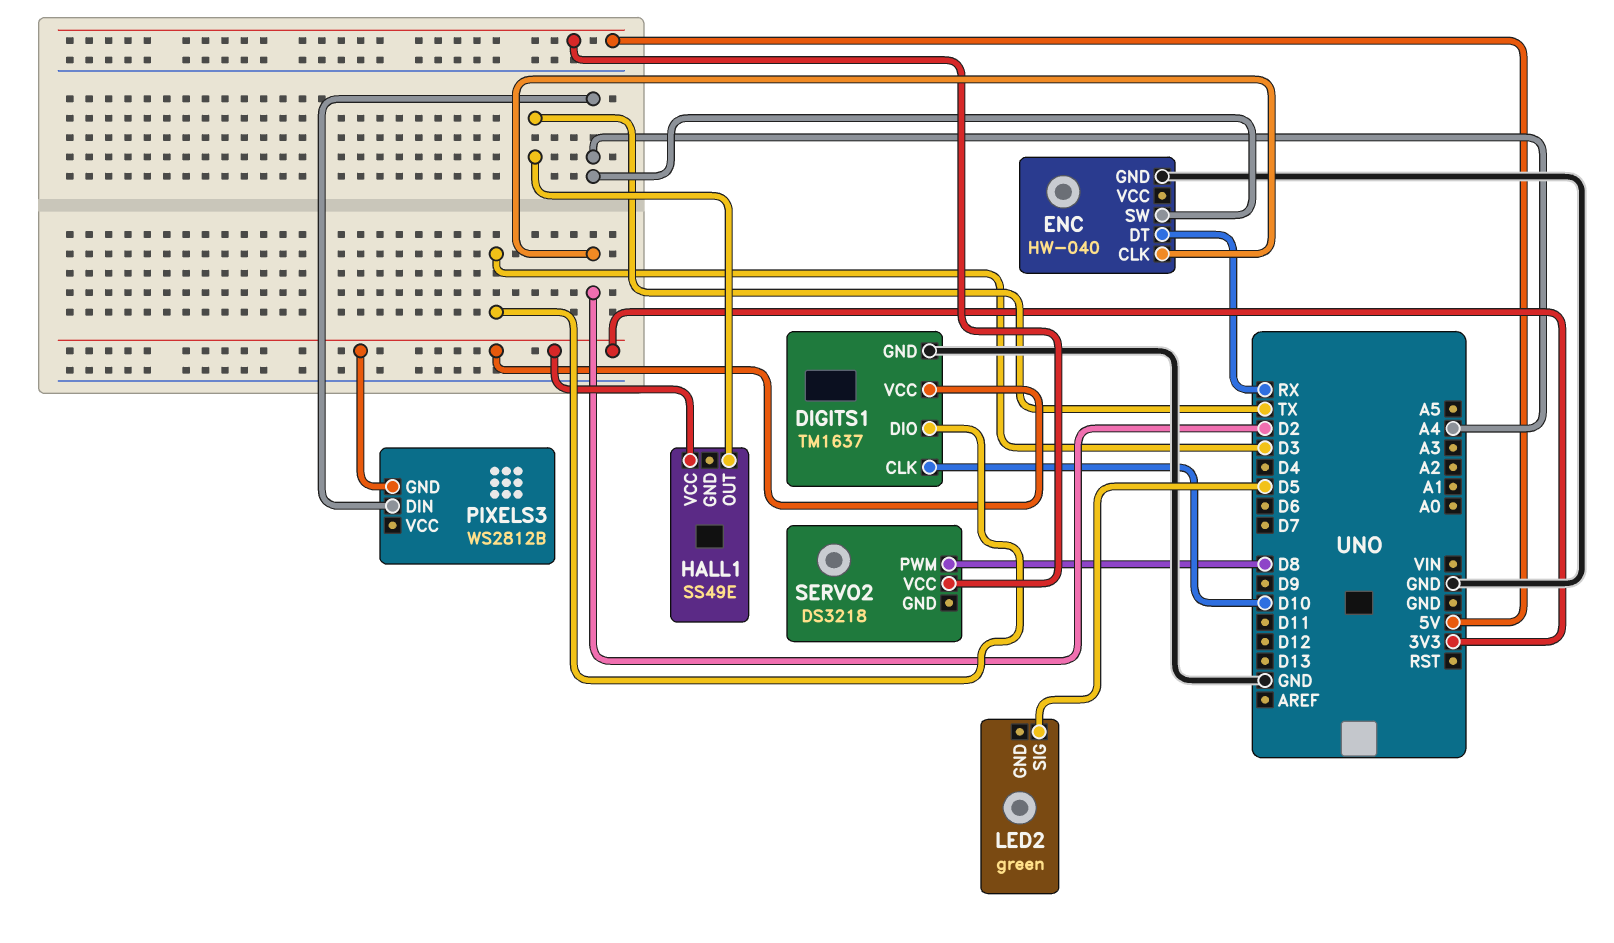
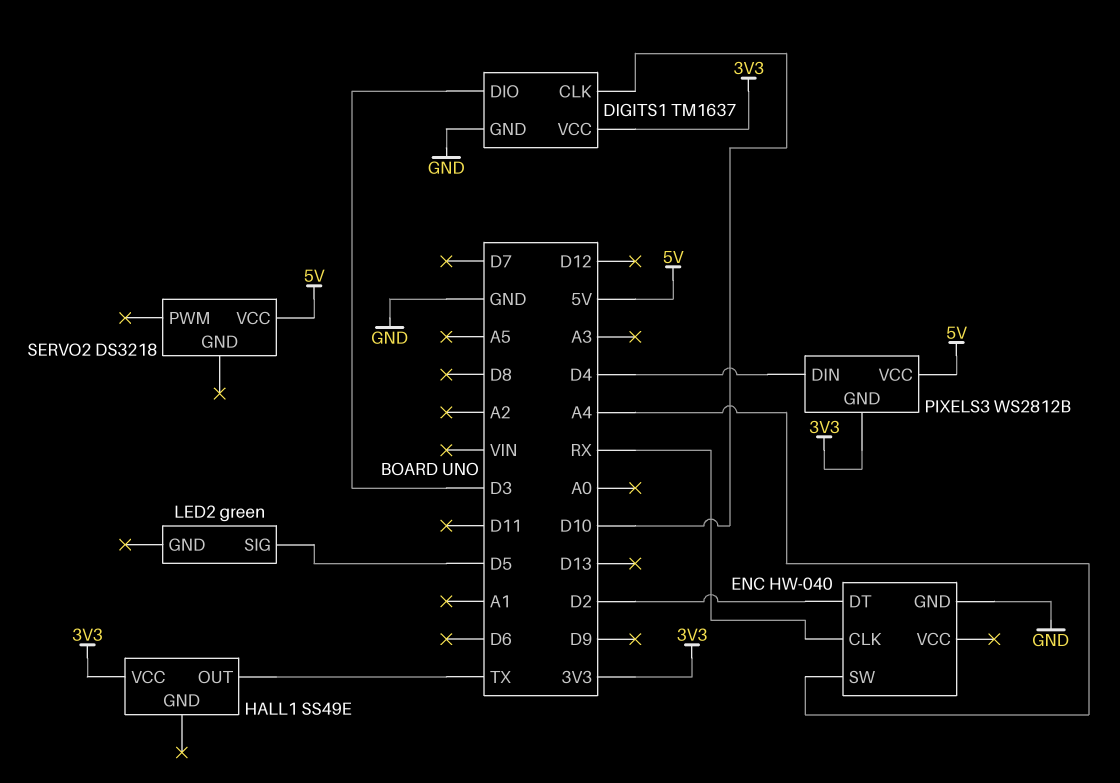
ENC pin CLK: D2 -> RX
ENC pin DT: RX -> D2
PIXELS3 pin DIN: A4 -> D4
PIXELS3 pin VCC: none -> 5V
SERVO2 pin PWM: D8 -> none

